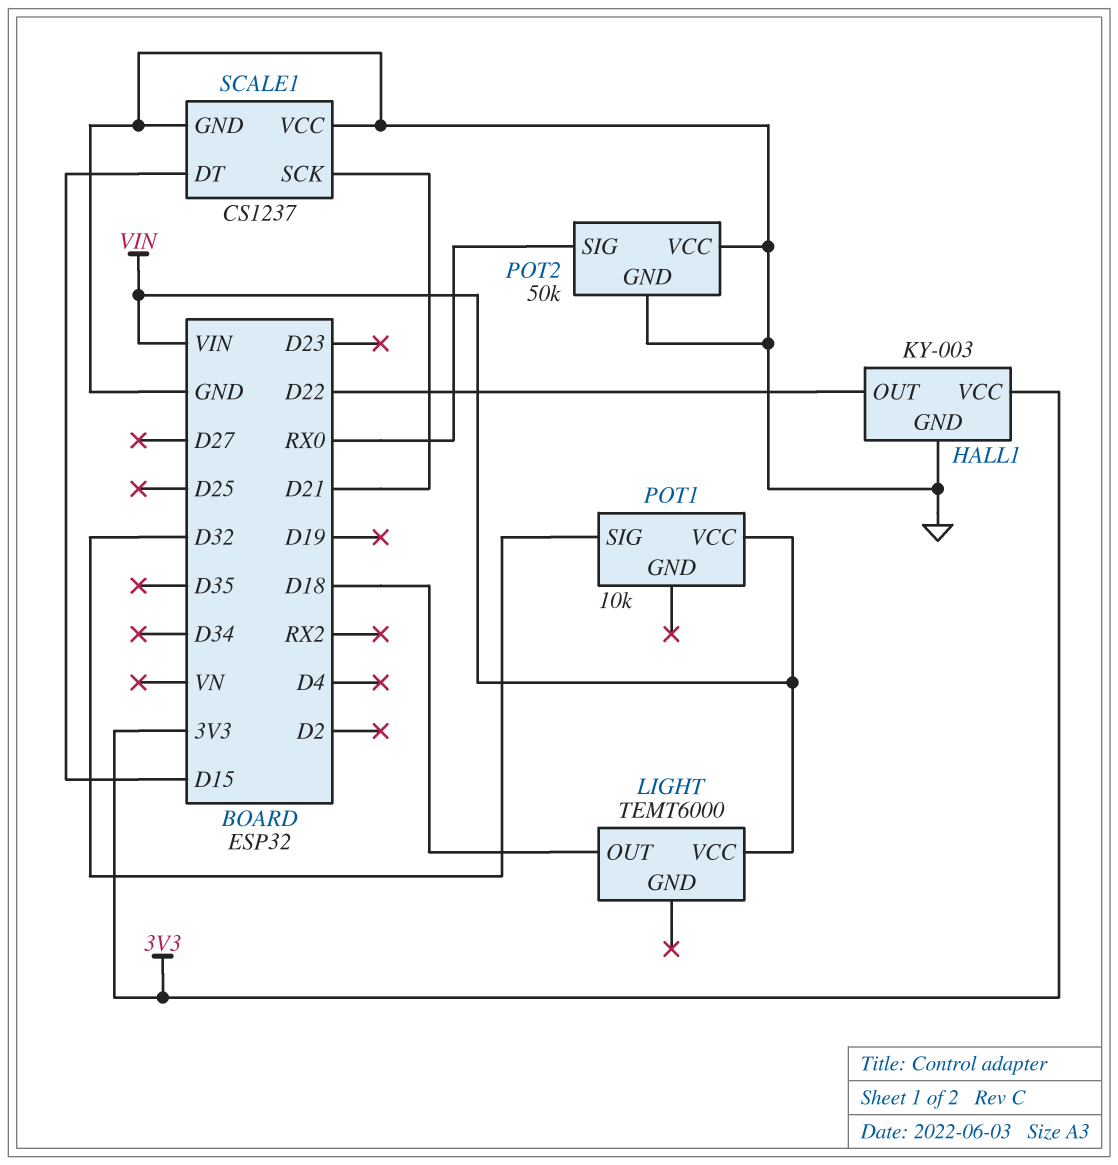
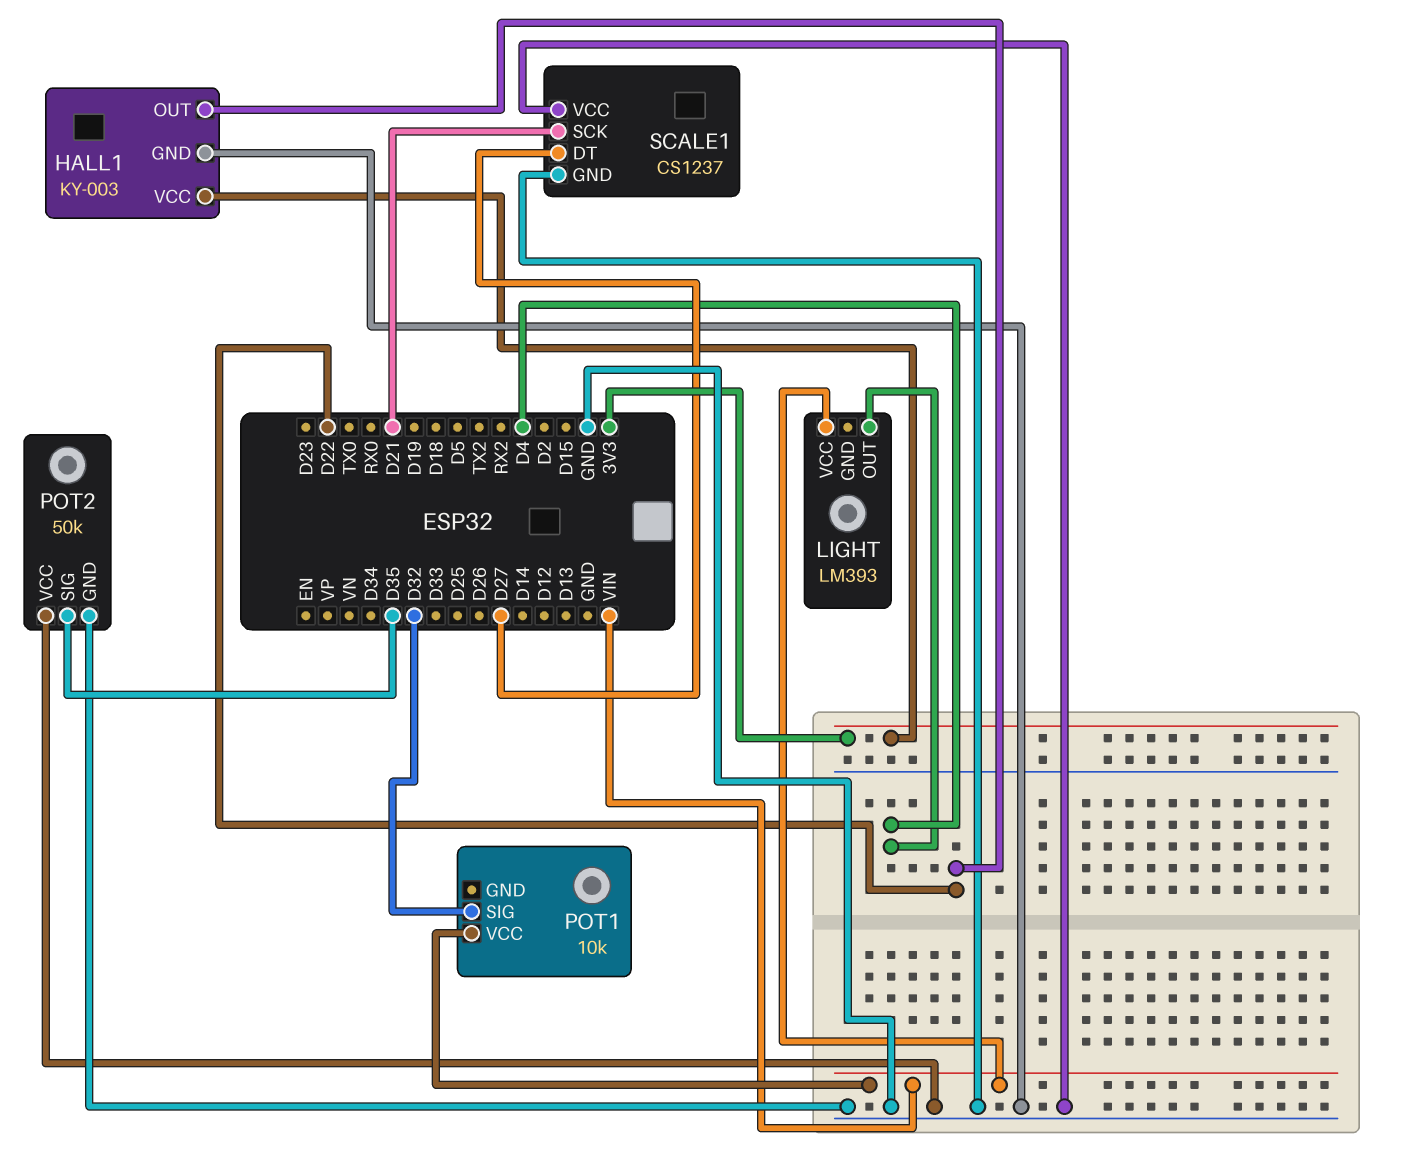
LIGHT: TEMT6000 -> LM393
LIGHT pin OUT: D18 -> D4
POT2 pin SIG: RX0 -> D35
SCALE1 pin DT: D15 -> D27

